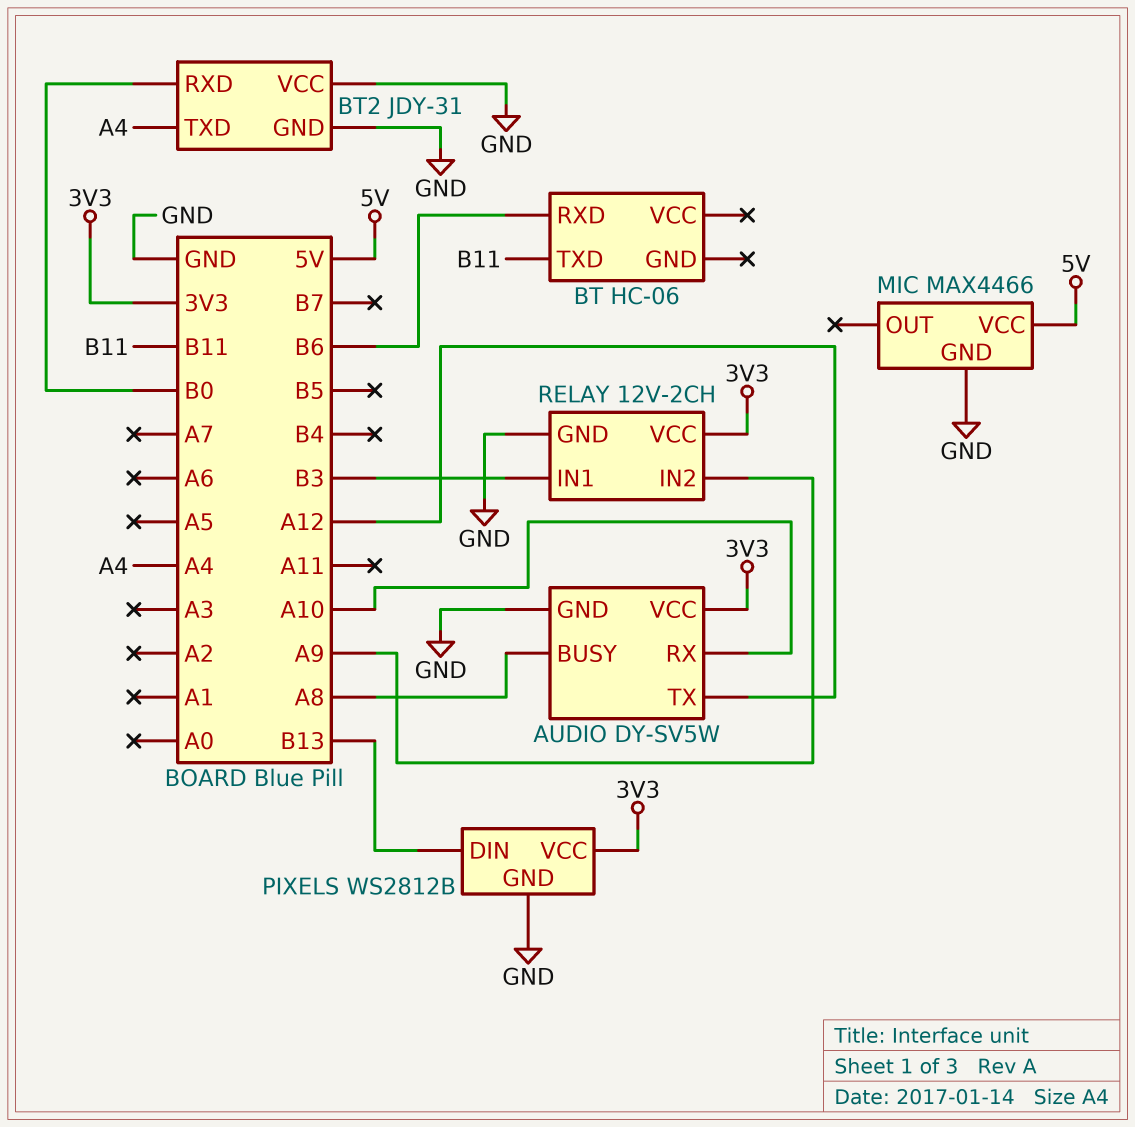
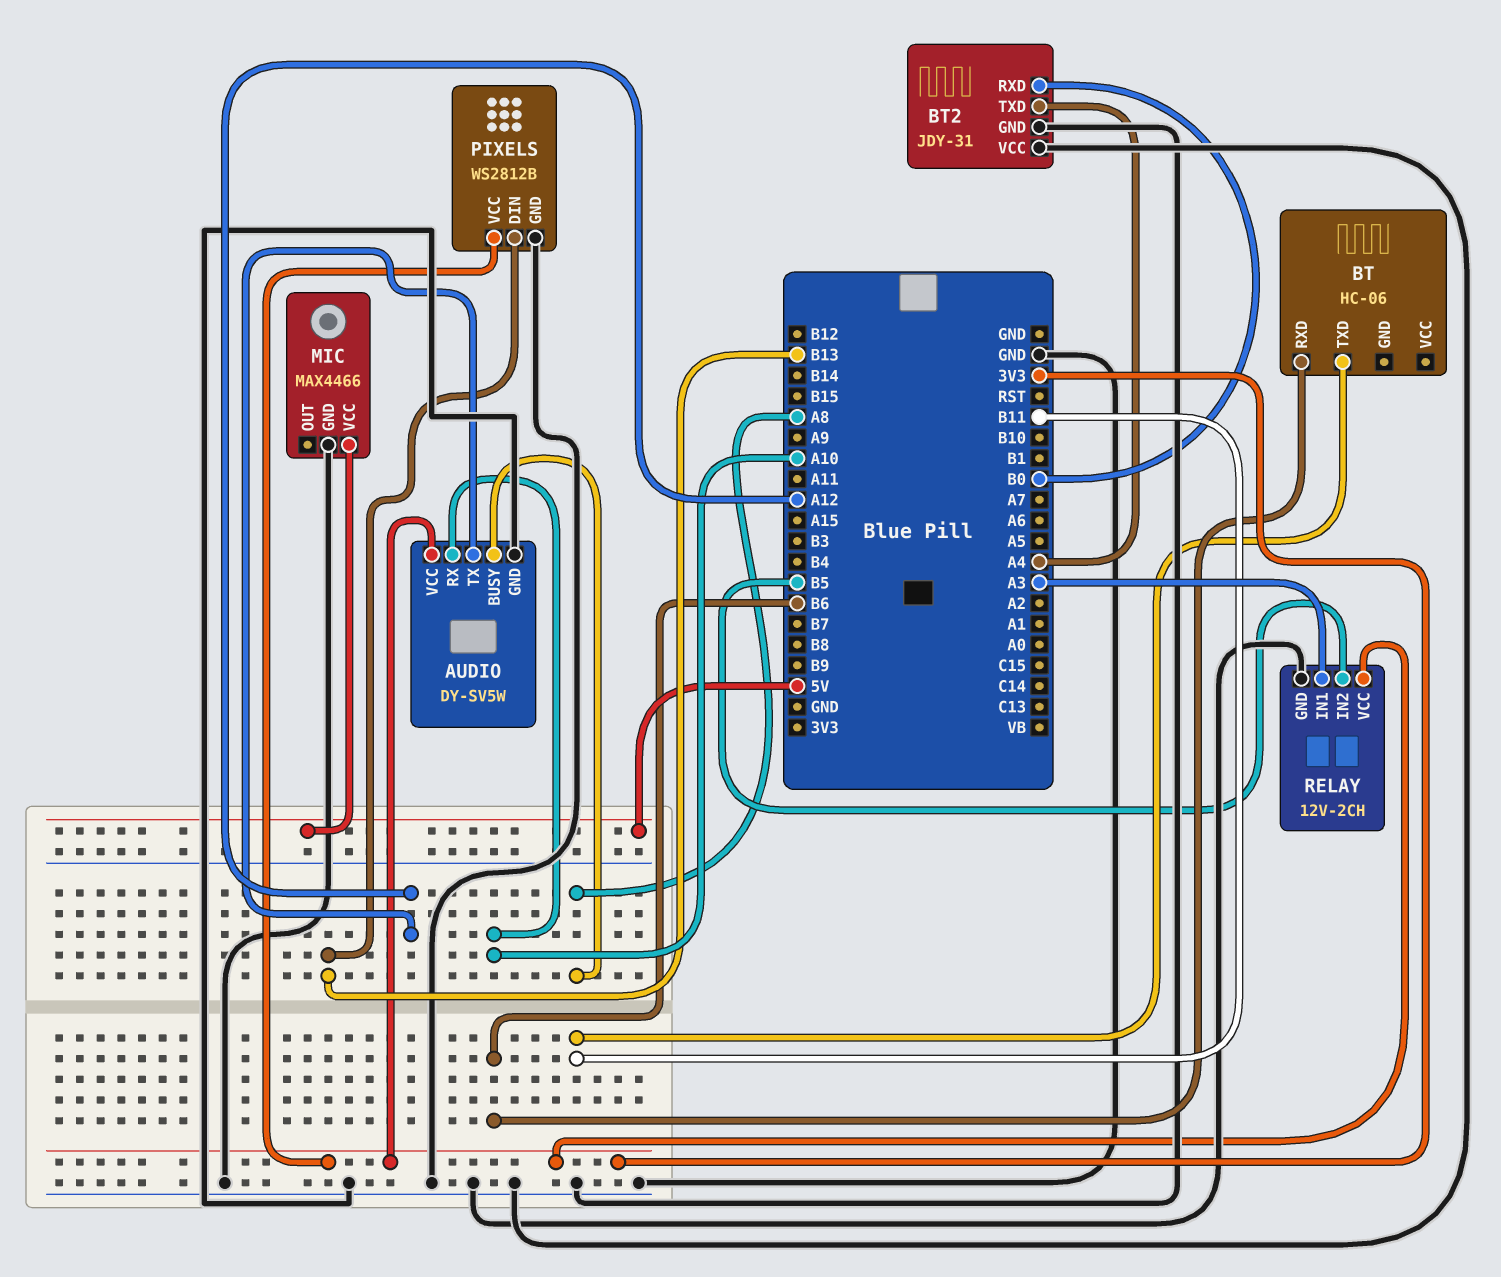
RELAY pin IN1: B3 -> A3
RELAY pin IN2: A9 -> B5

